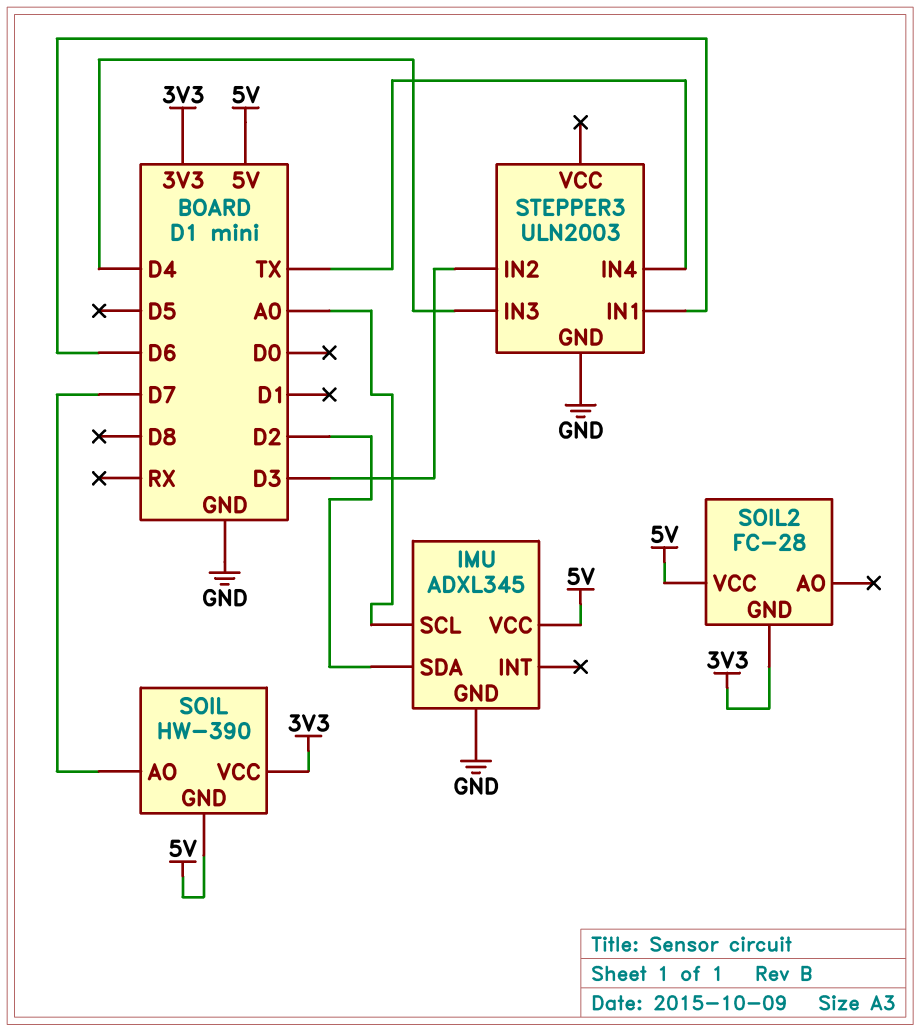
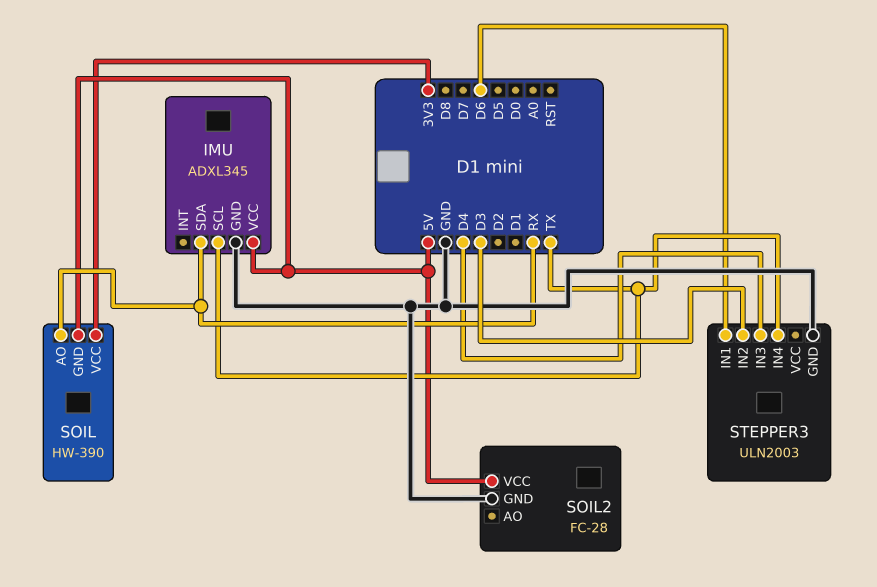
IMU pin SCL: A0 -> TX
IMU pin SDA: D2 -> RX
SOIL pin AO: D7 -> RX
SOIL2 pin GND: 3V3 -> GND

